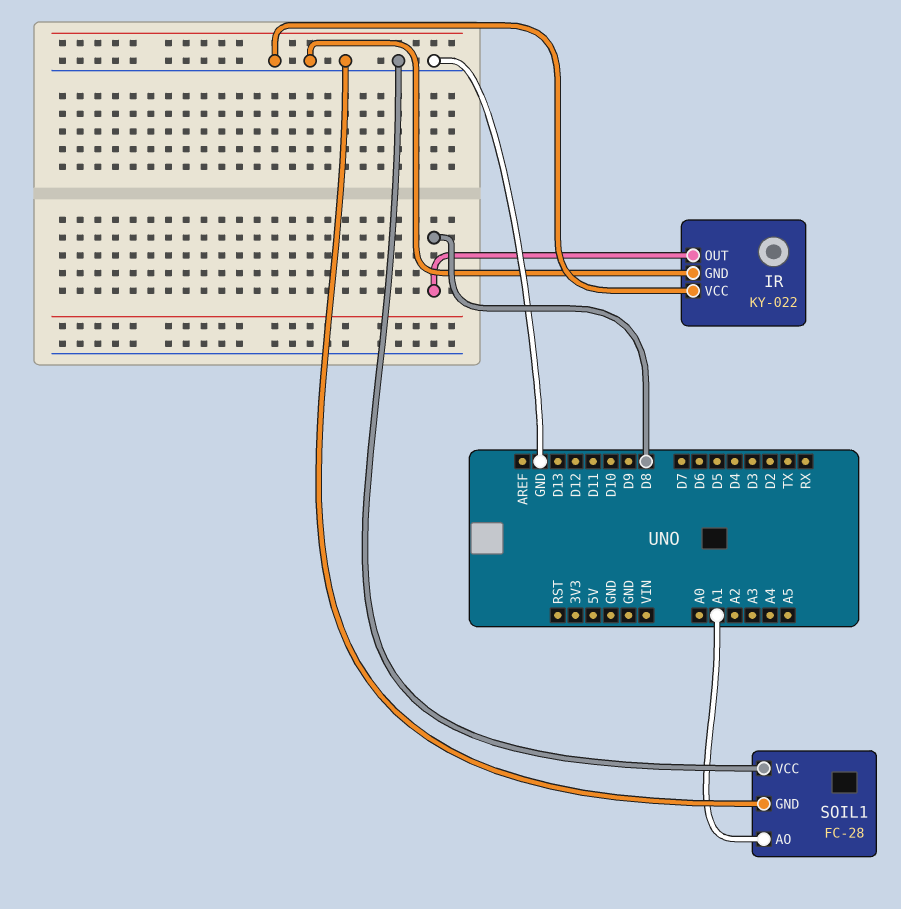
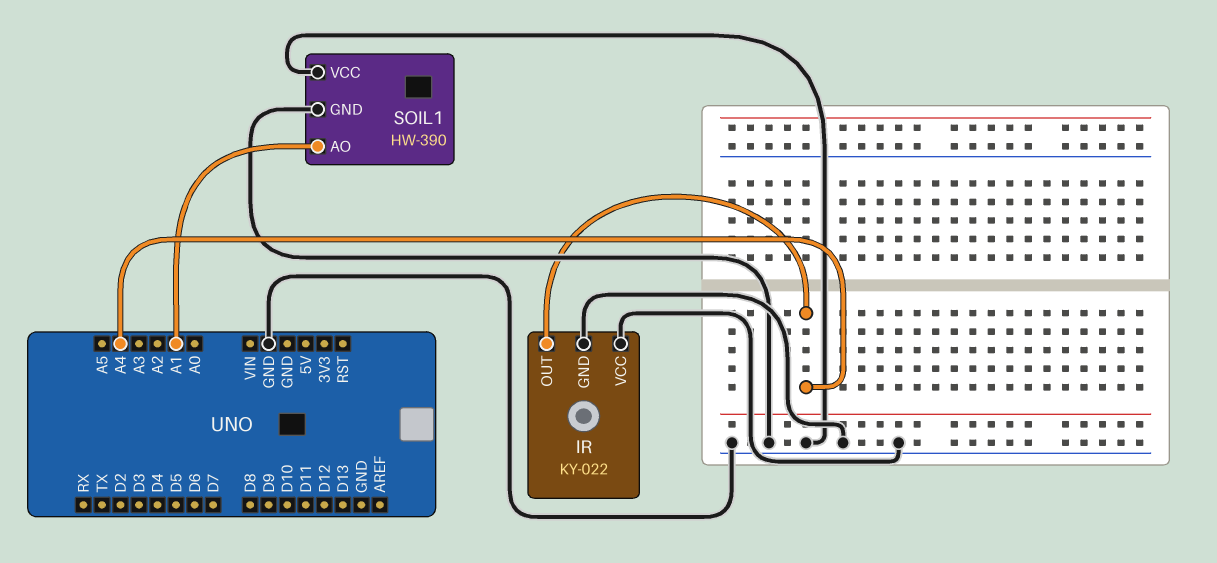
IR pin OUT: D8 -> A4
SOIL1: FC-28 -> HW-390

